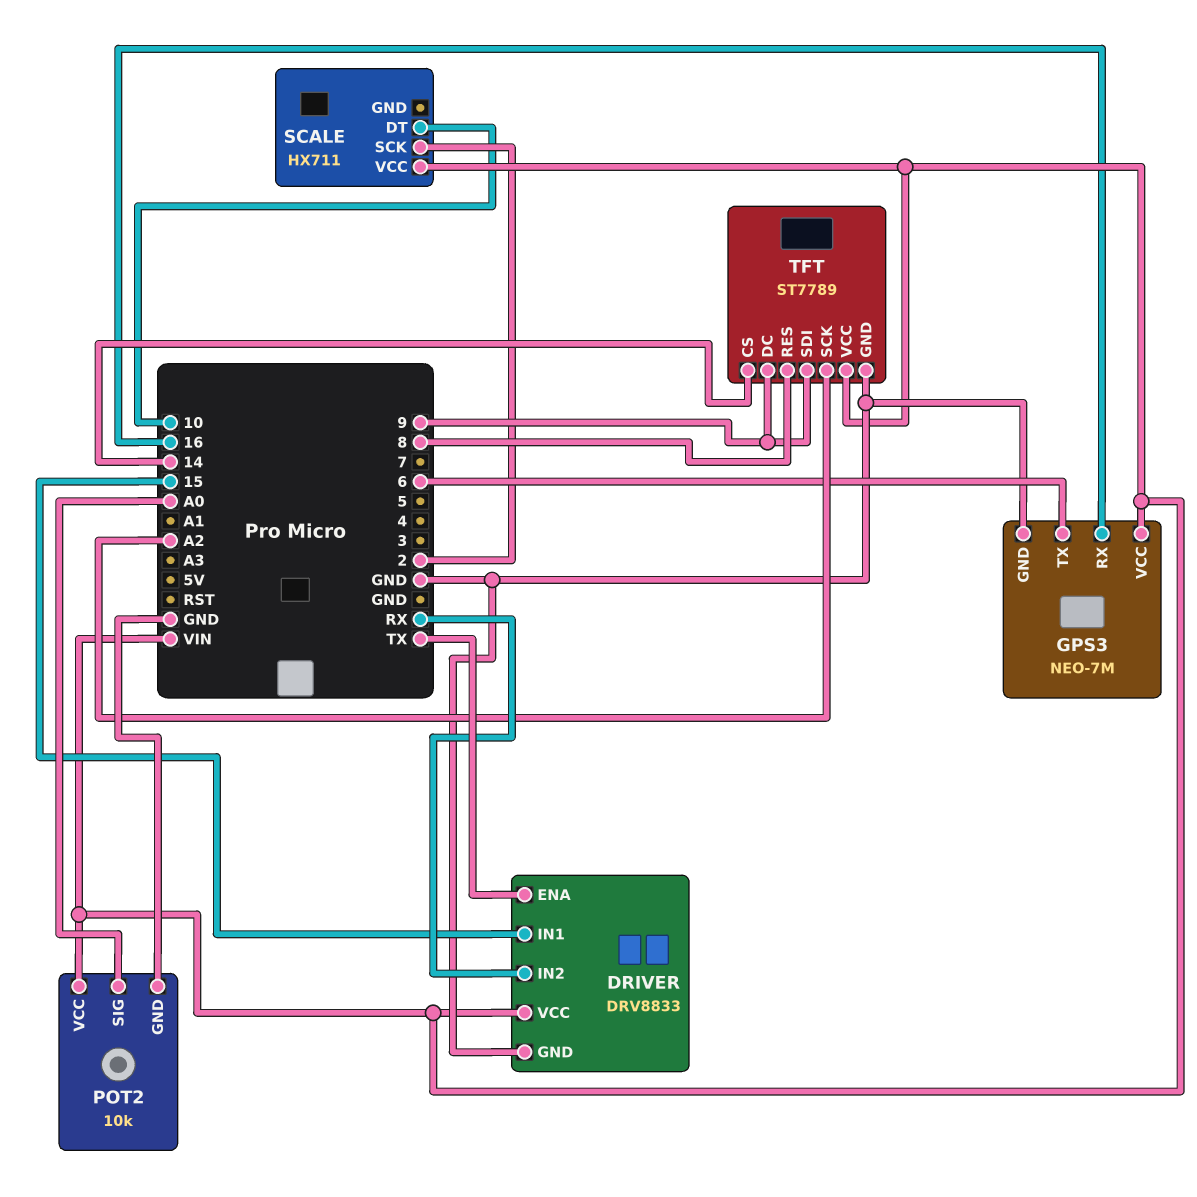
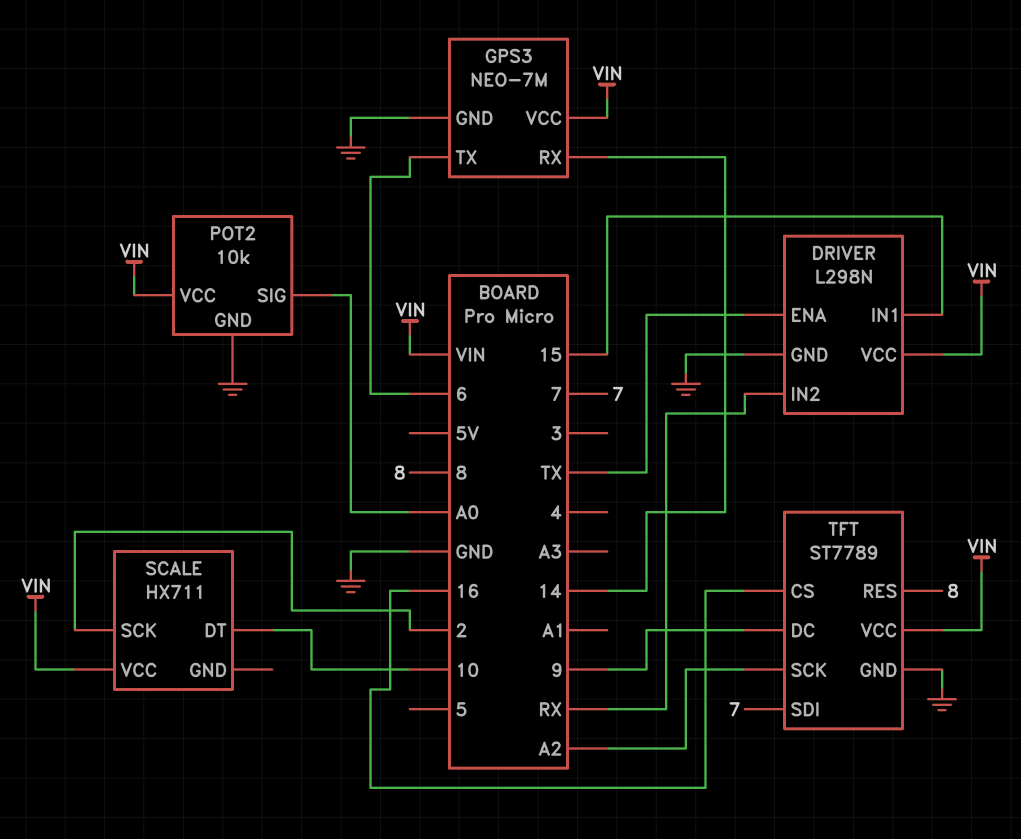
DRIVER: DRV8833 -> L298N
GPS3 pin RX: 16 -> 14
TFT pin CS: 14 -> 16
TFT pin SDI: 9 -> 7

